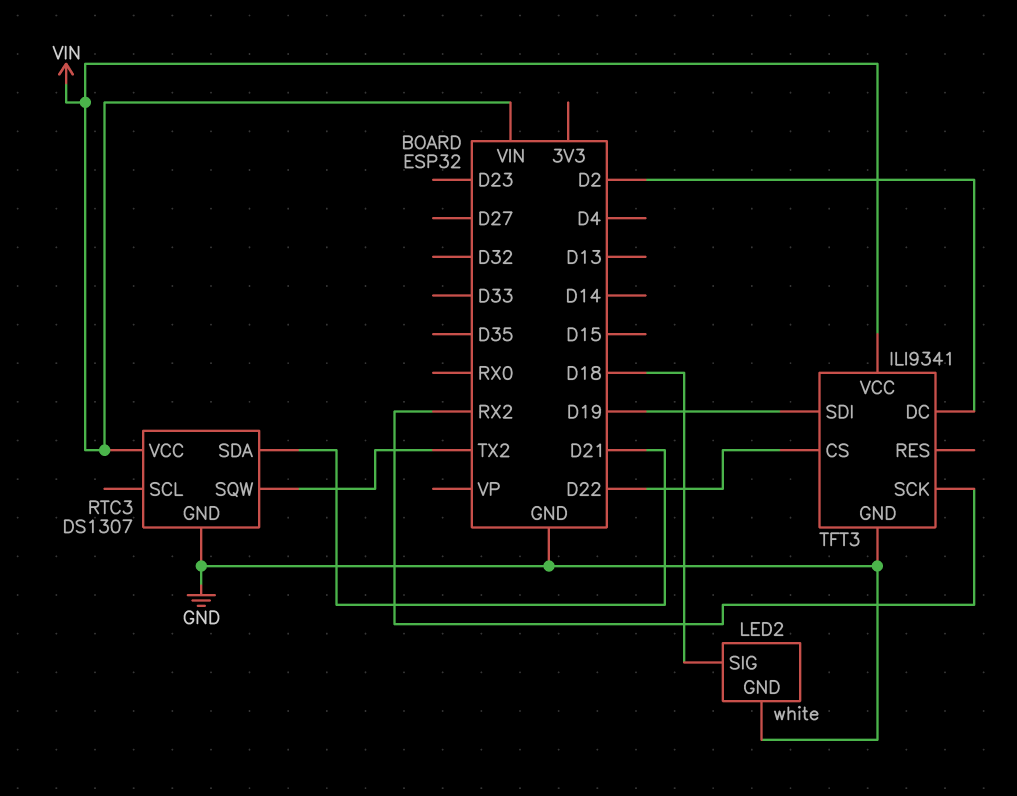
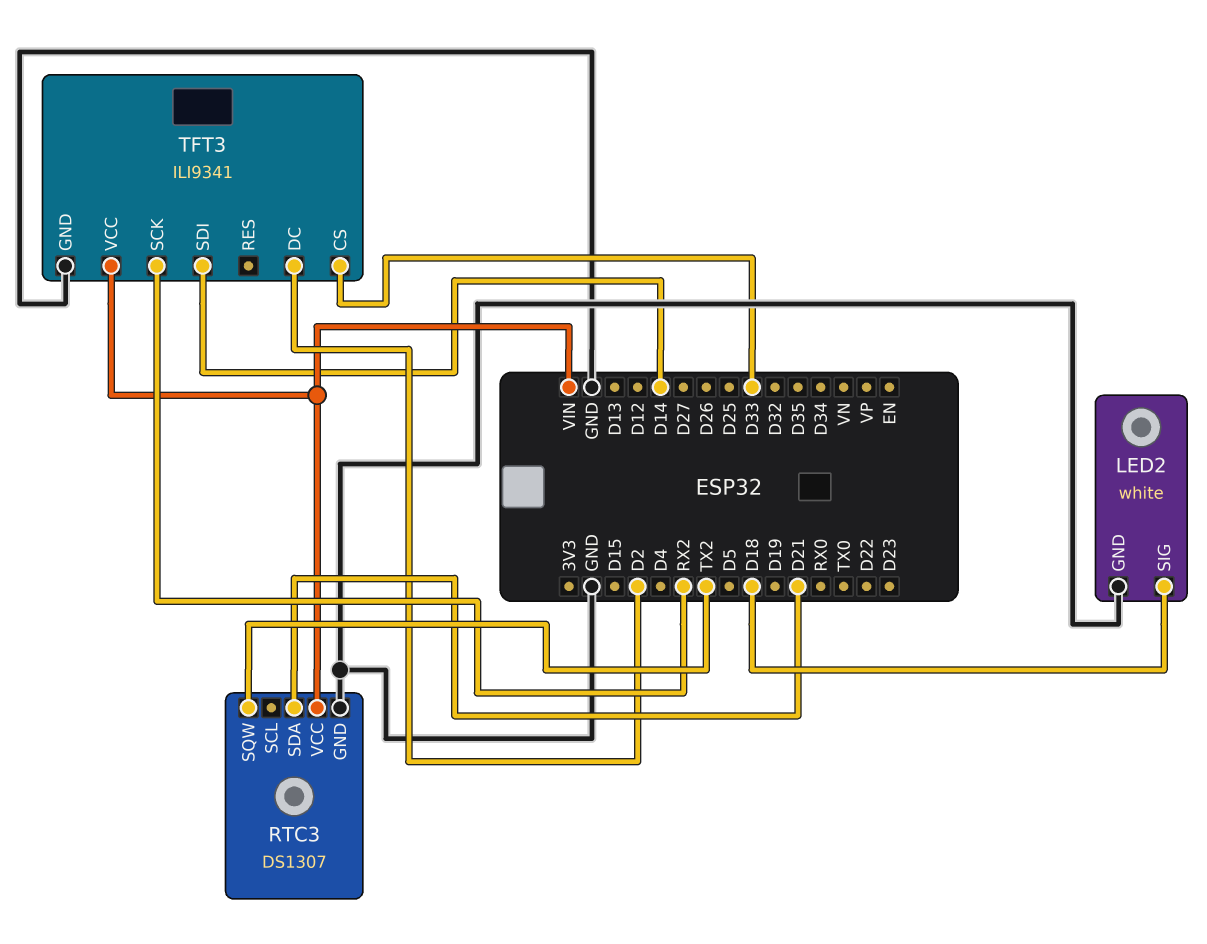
TFT3 pin CS: D22 -> D33
TFT3 pin SDI: D19 -> D14

